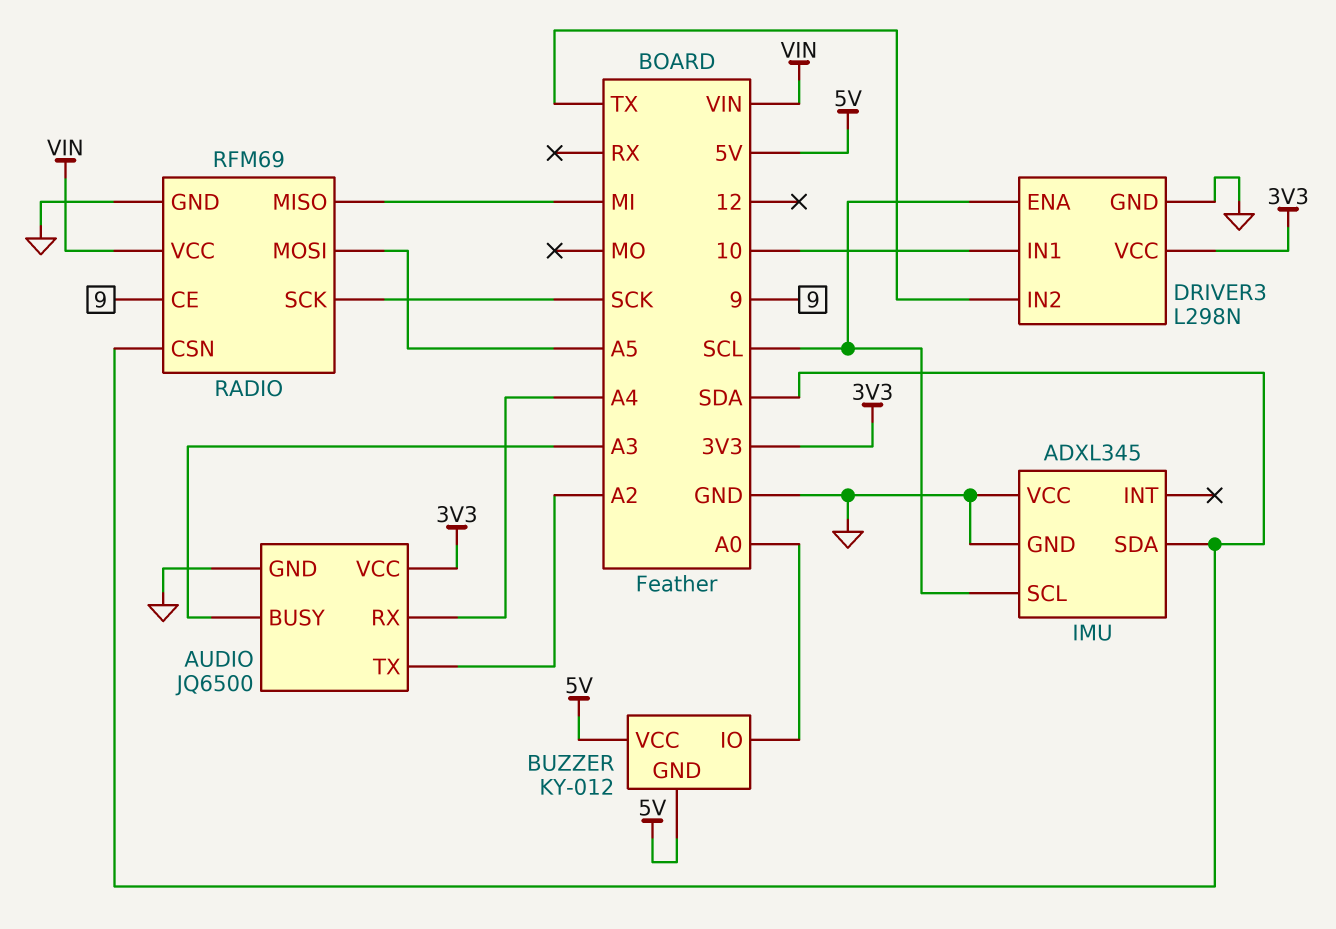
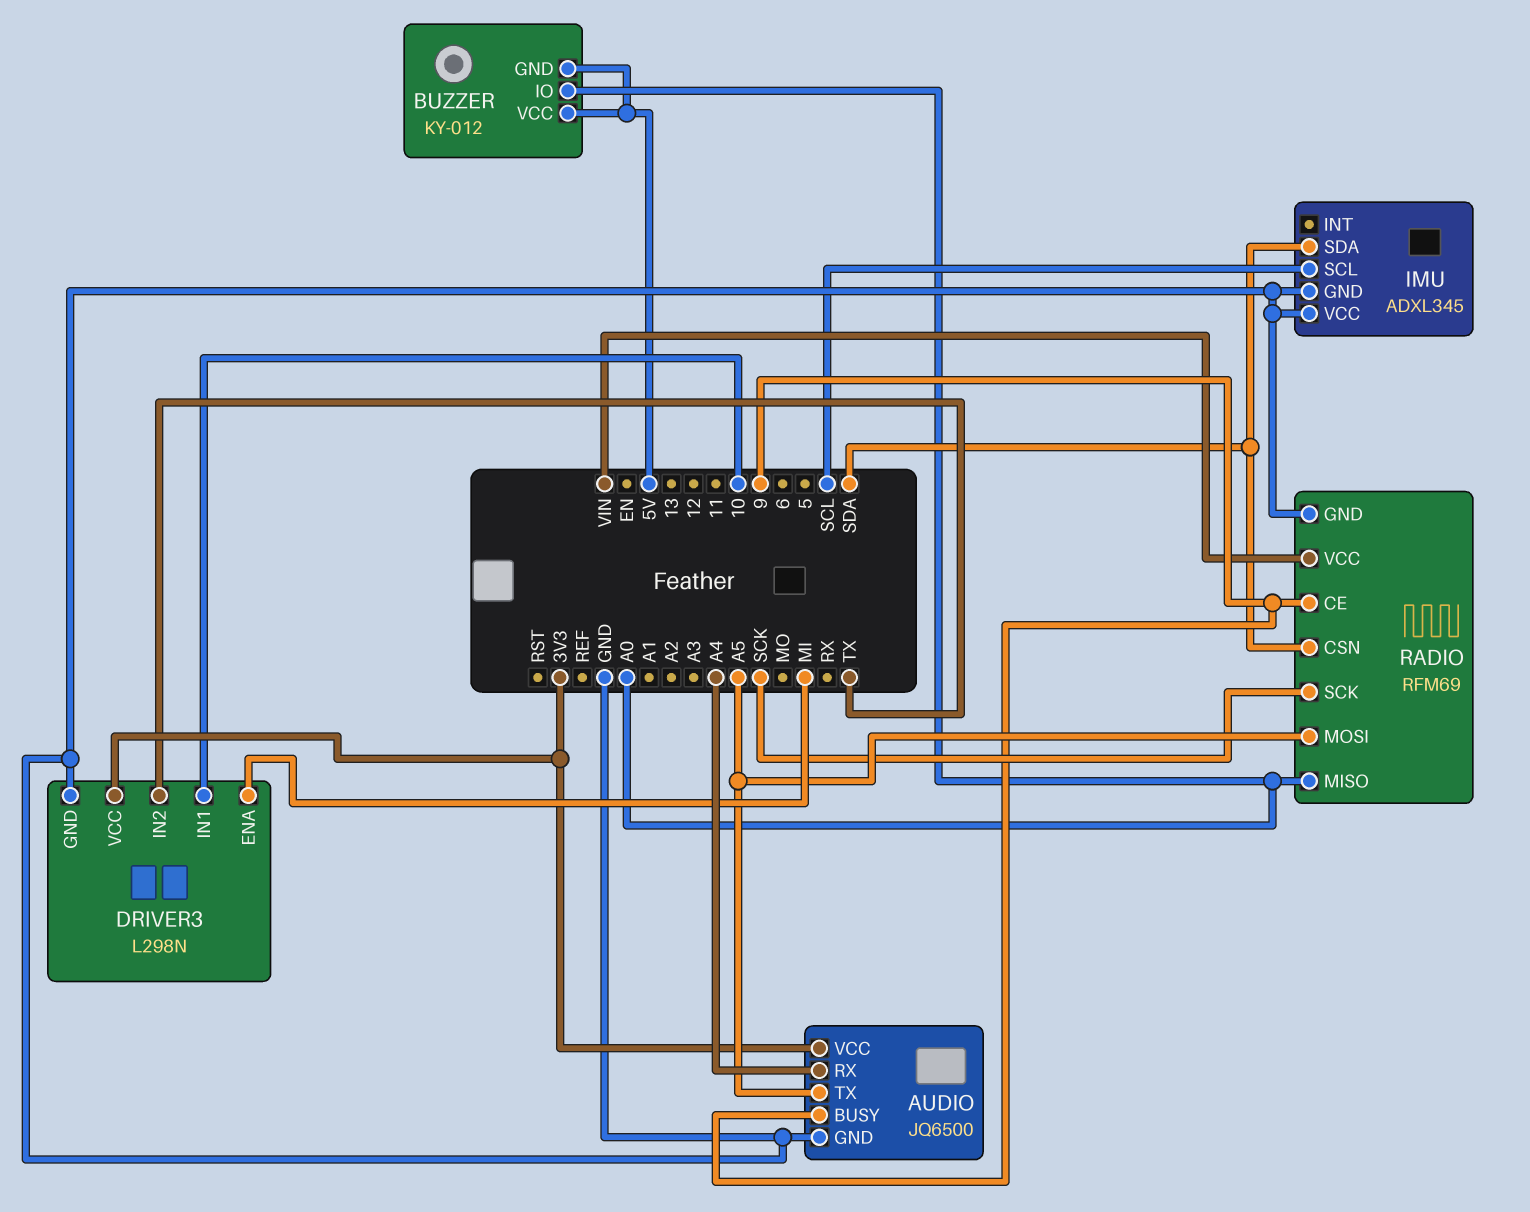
AUDIO pin BUSY: A3 -> 9
AUDIO pin TX: A2 -> A5
DRIVER3 pin ENA: SCL -> MI
RADIO pin MISO: MI -> A0

